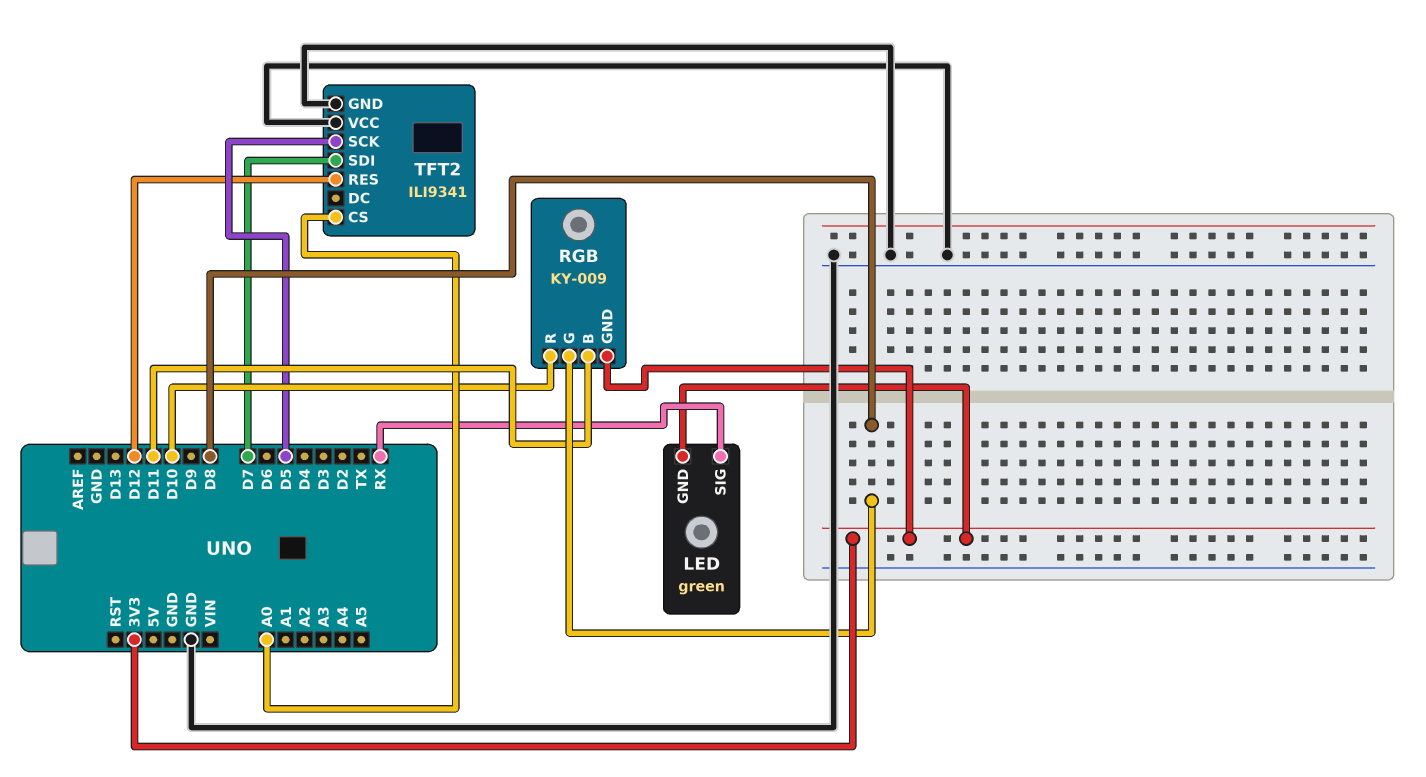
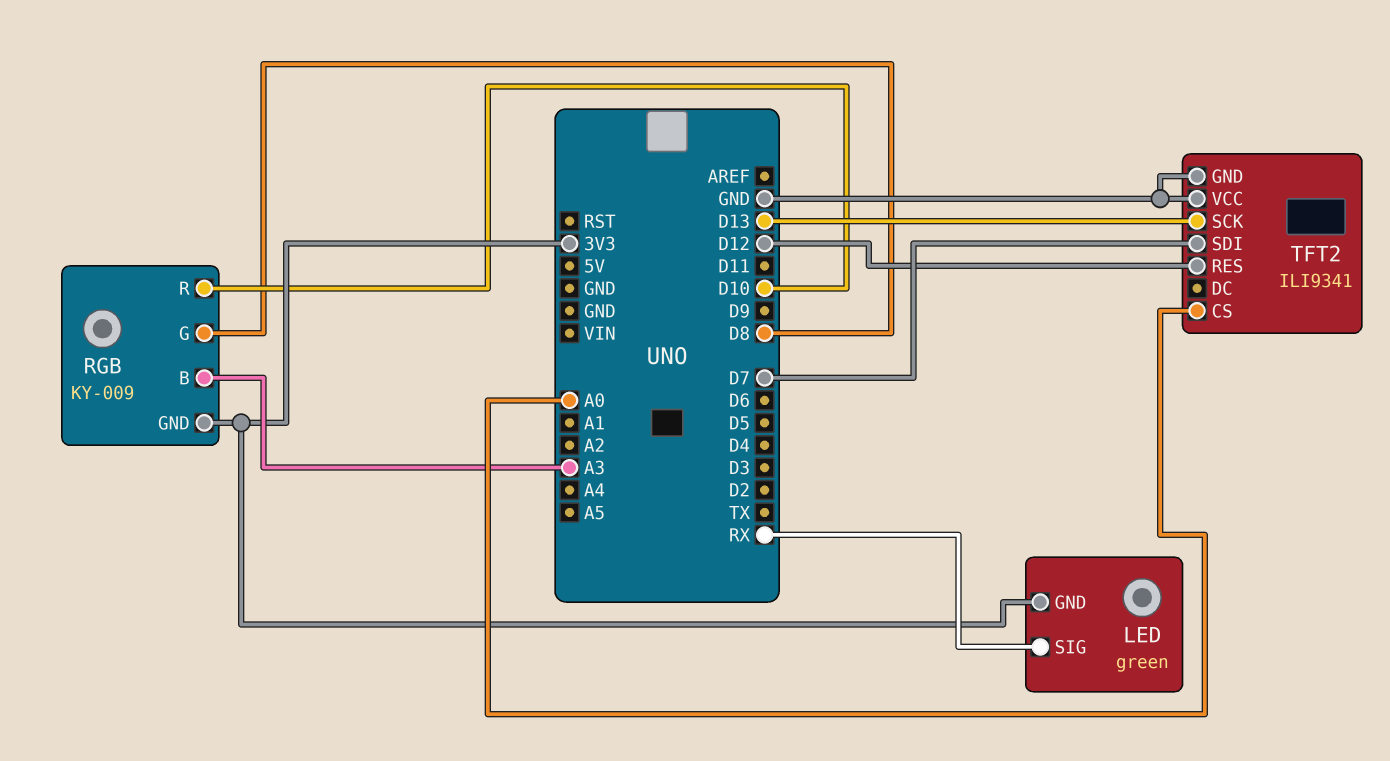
RGB pin B: D11 -> A3
TFT2 pin SCK: D5 -> D13

